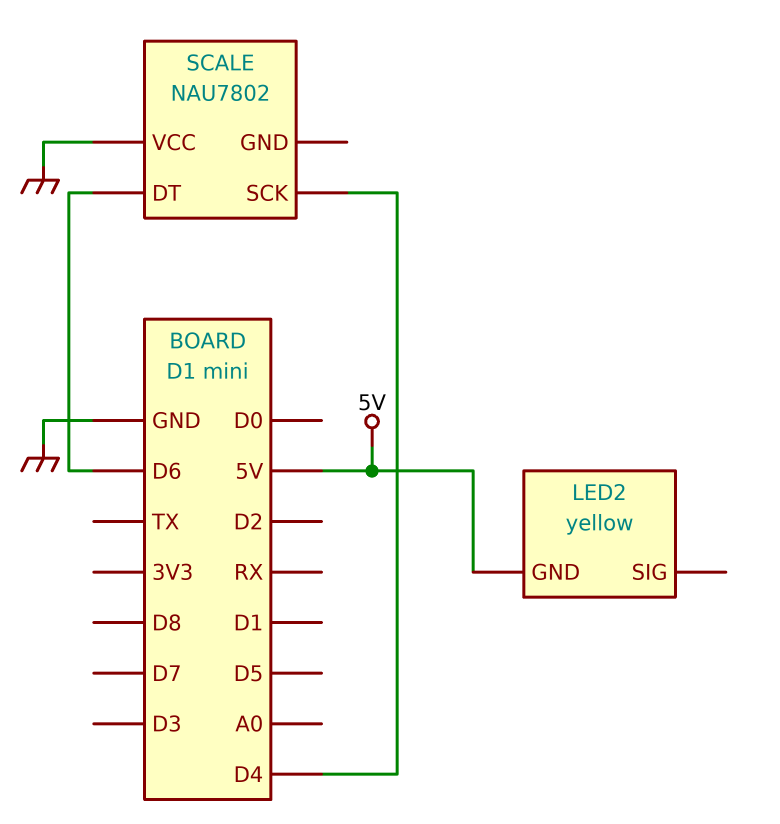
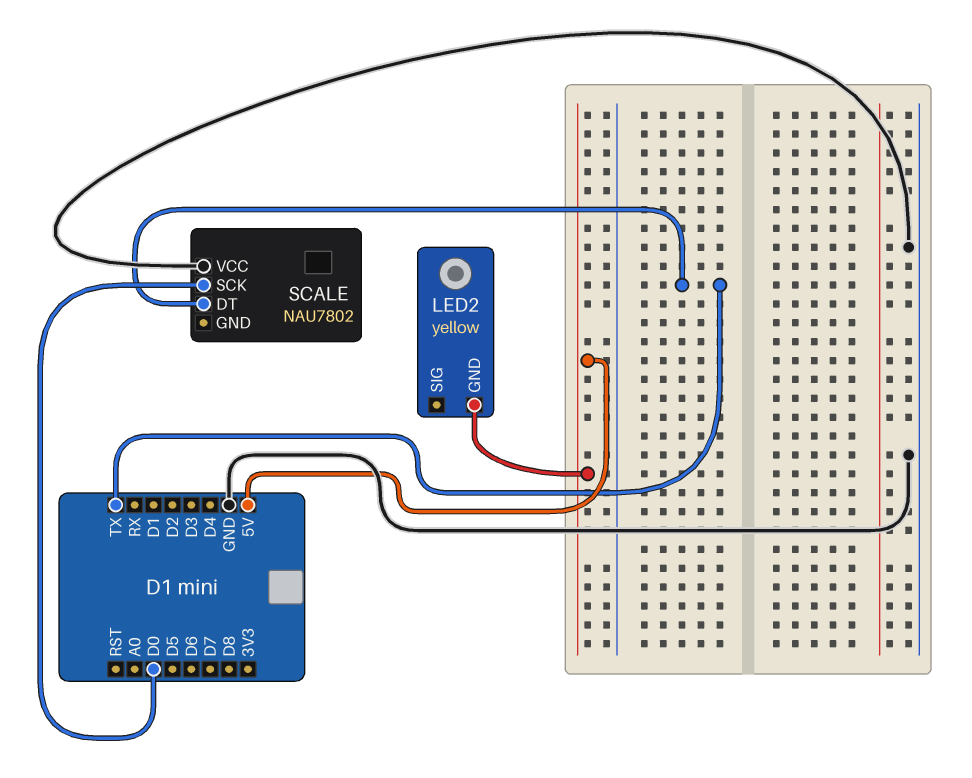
SCALE pin DT: D6 -> TX
SCALE pin SCK: D4 -> D0

